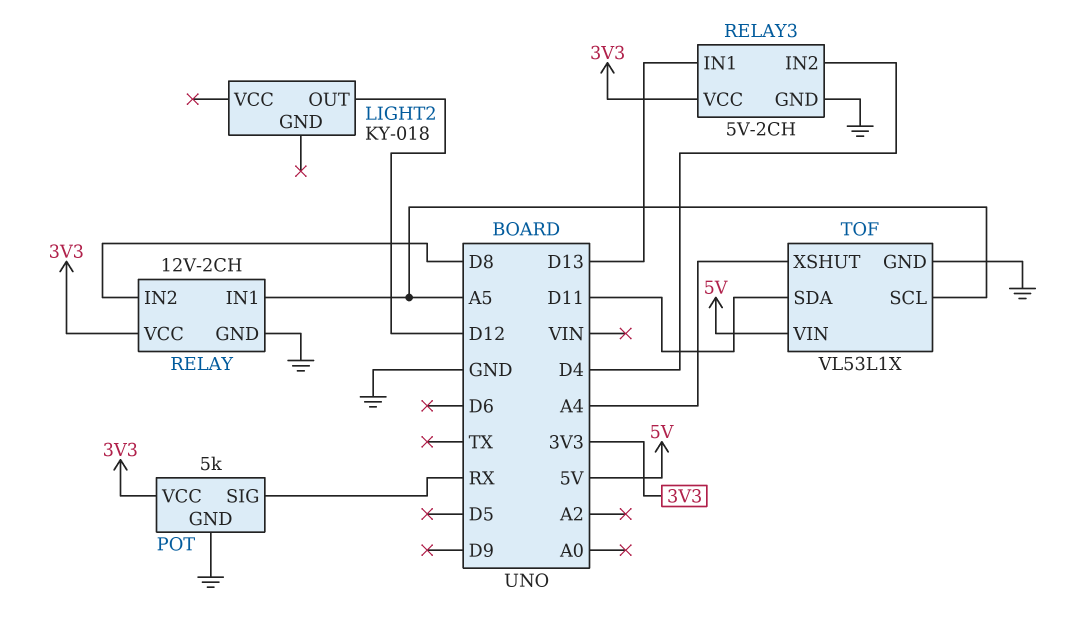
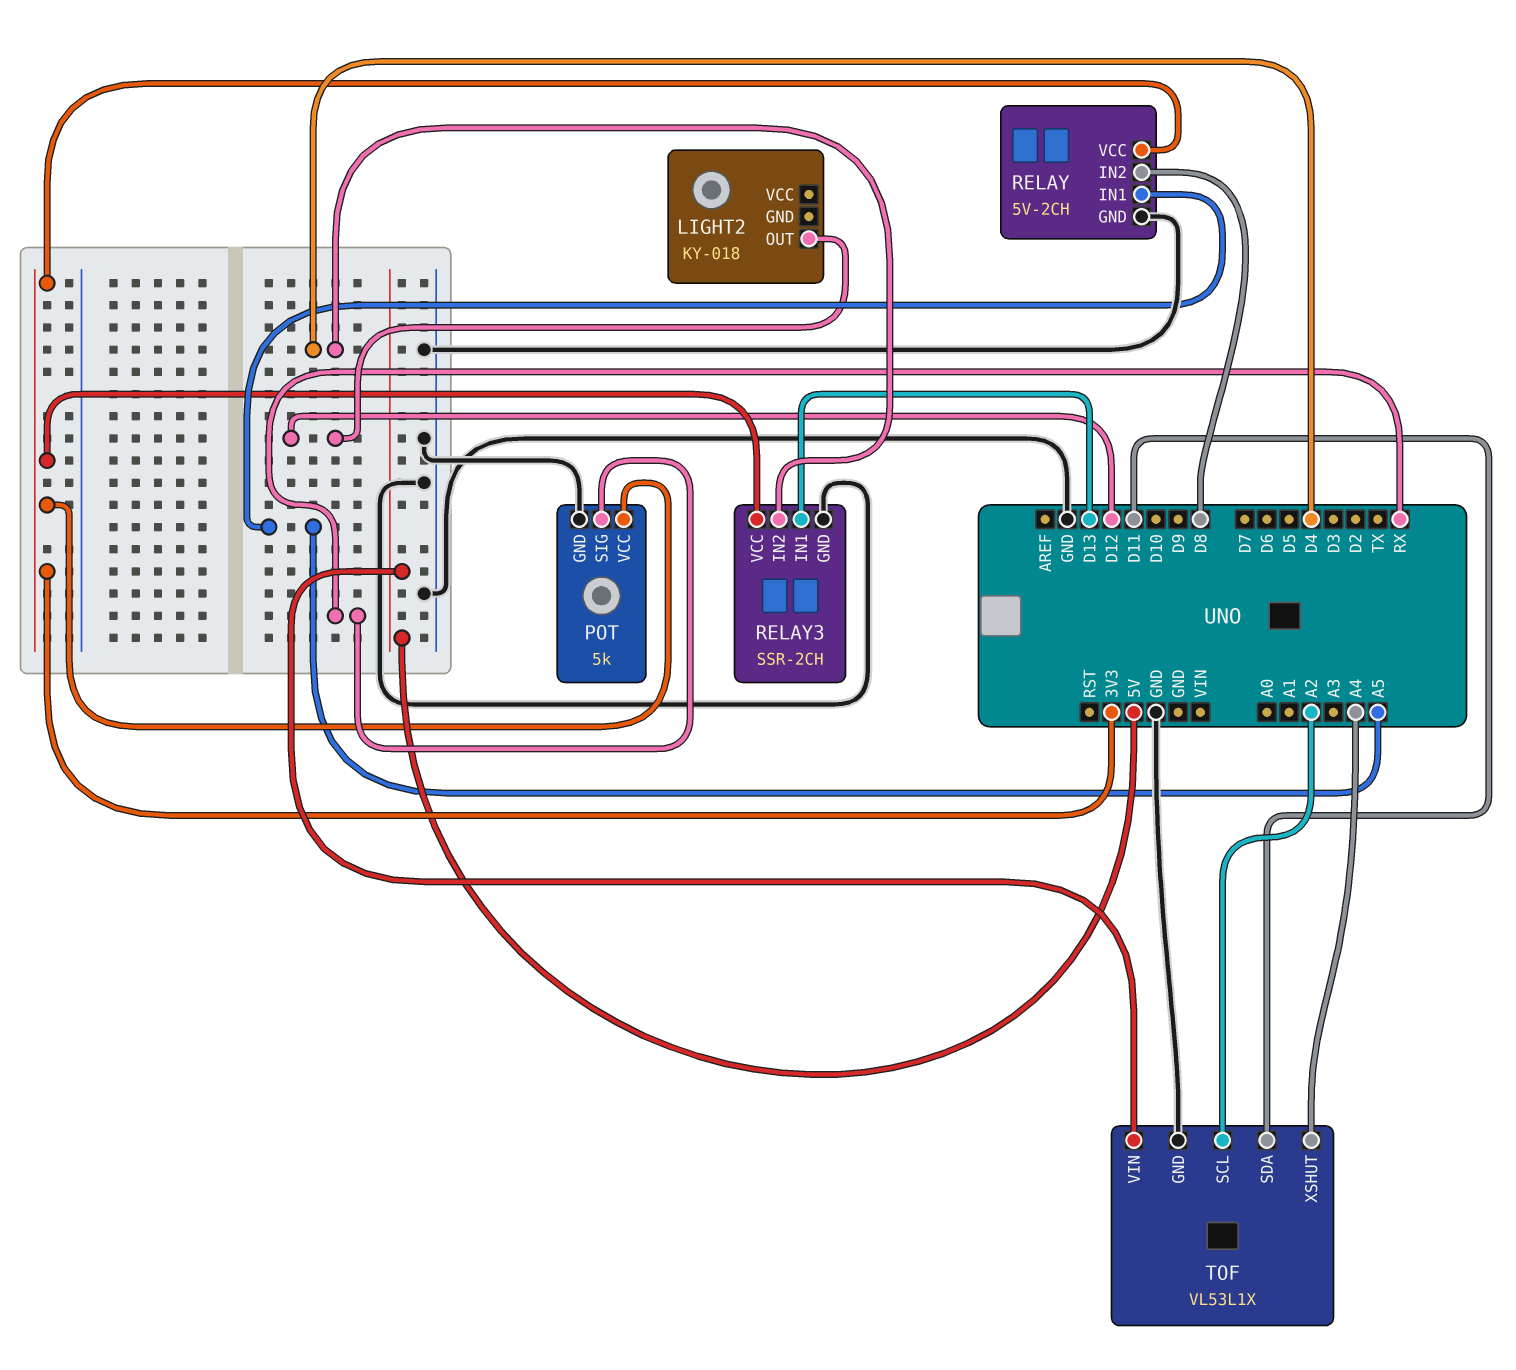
RELAY: 12V-2CH -> 5V-2CH
RELAY3: 5V-2CH -> SSR-2CH
TOF pin SCL: A5 -> A2

